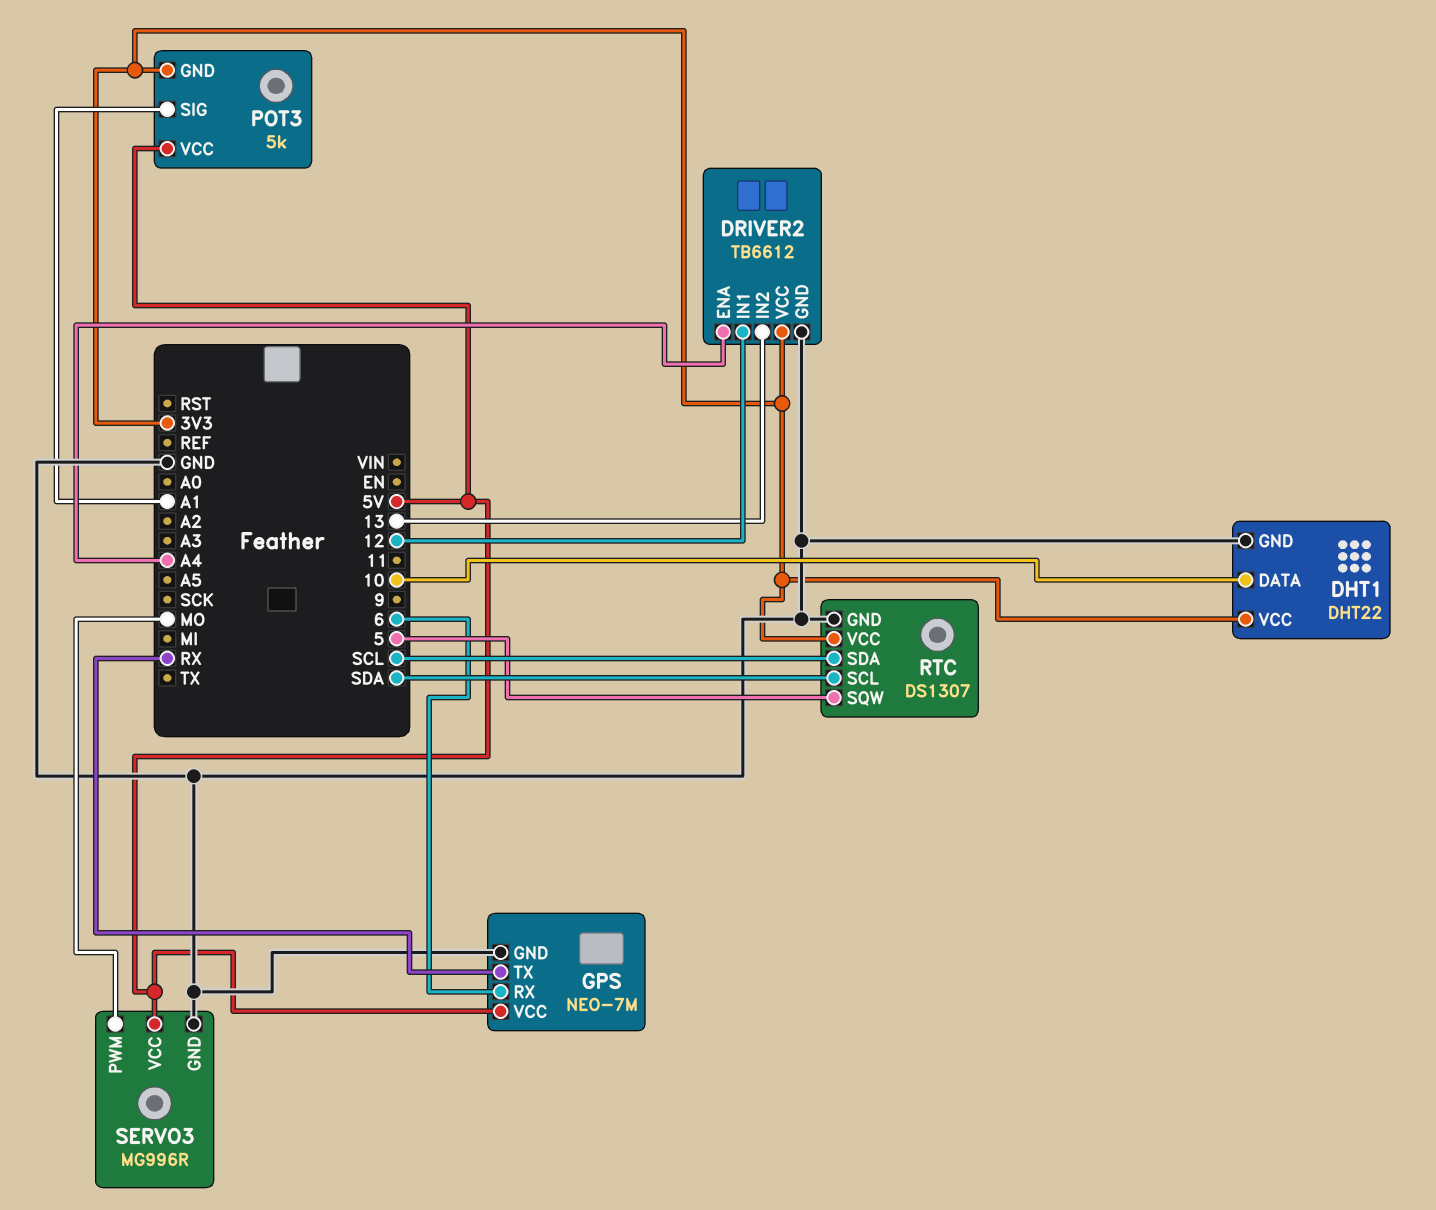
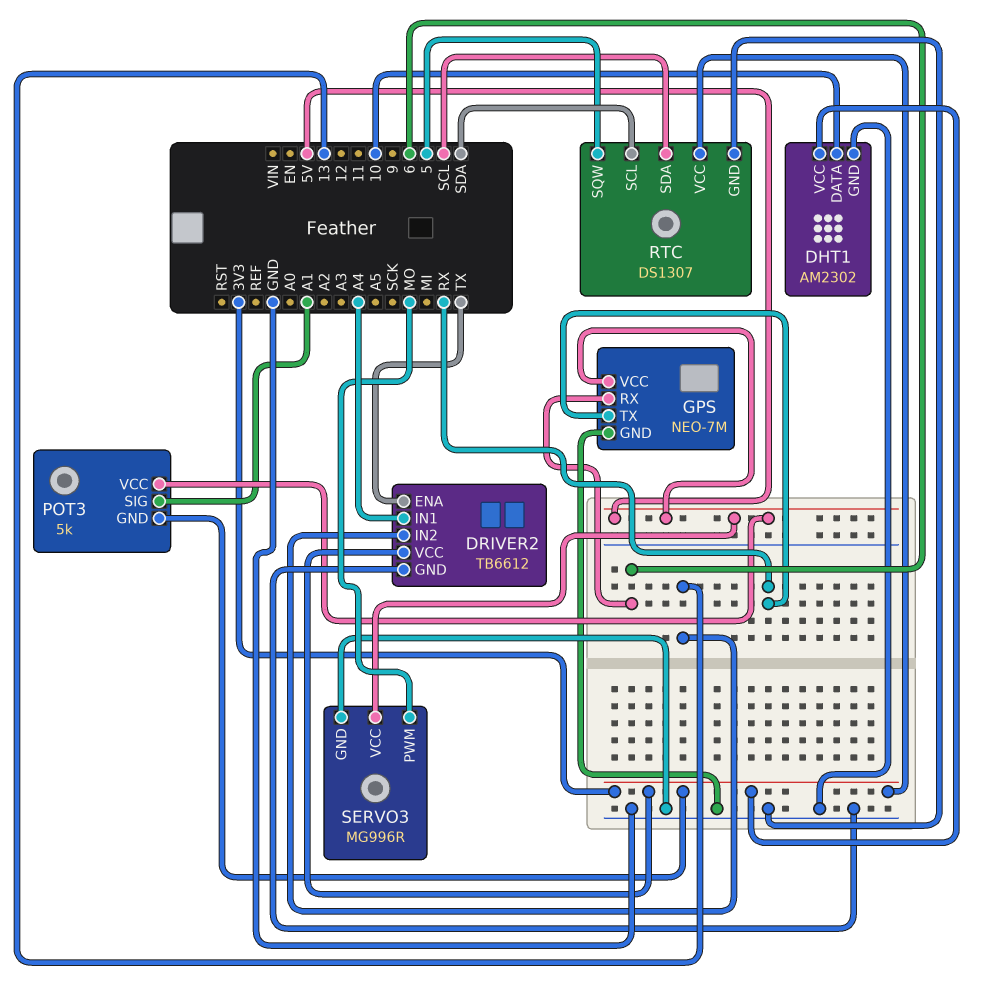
DHT1: DHT22 -> AM2302
DRIVER2 pin ENA: A4 -> TX
DRIVER2 pin IN1: 12 -> A4

